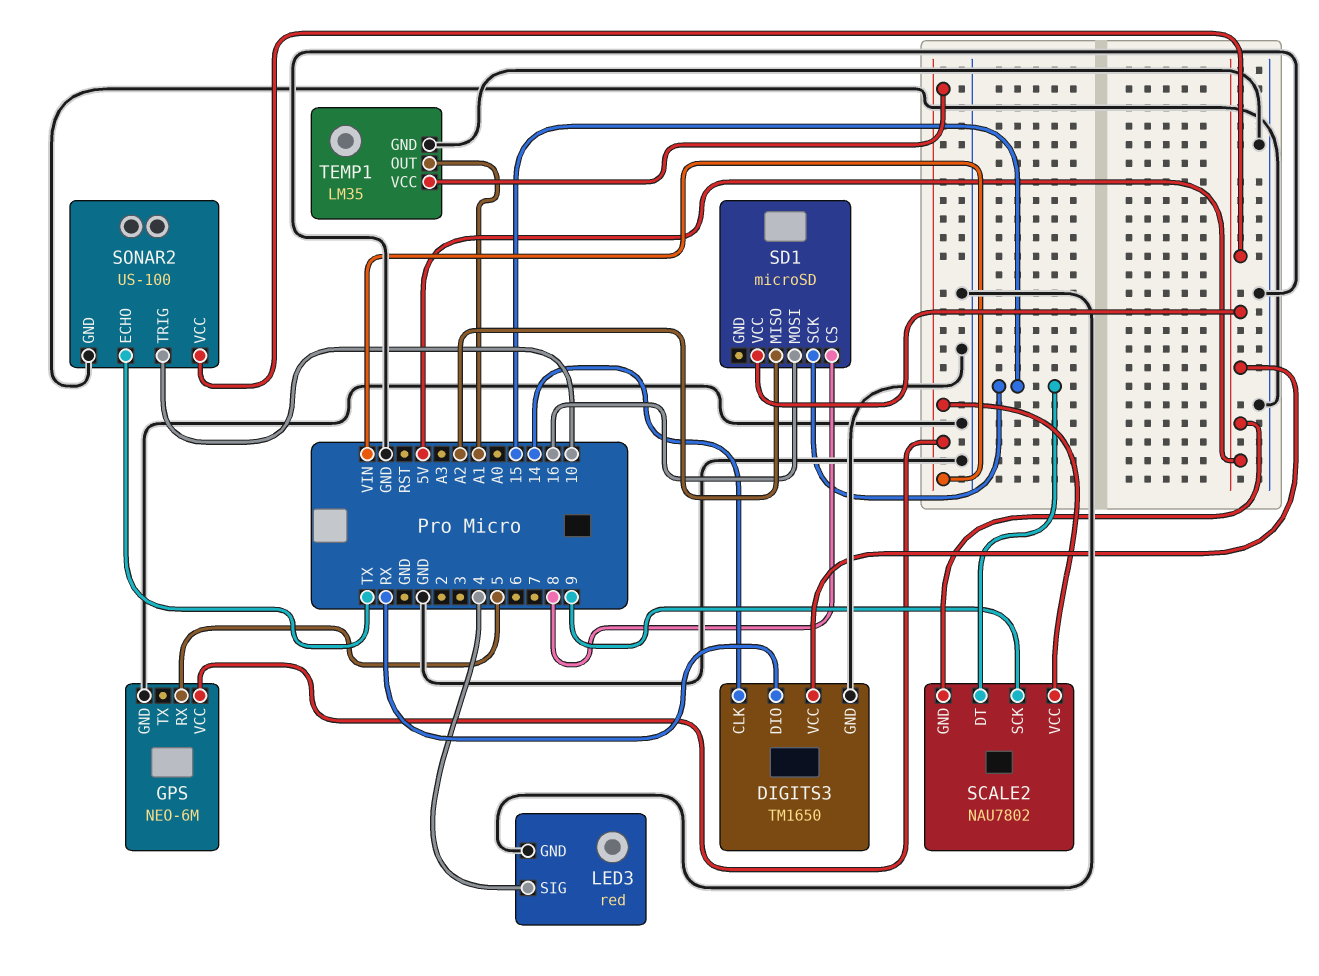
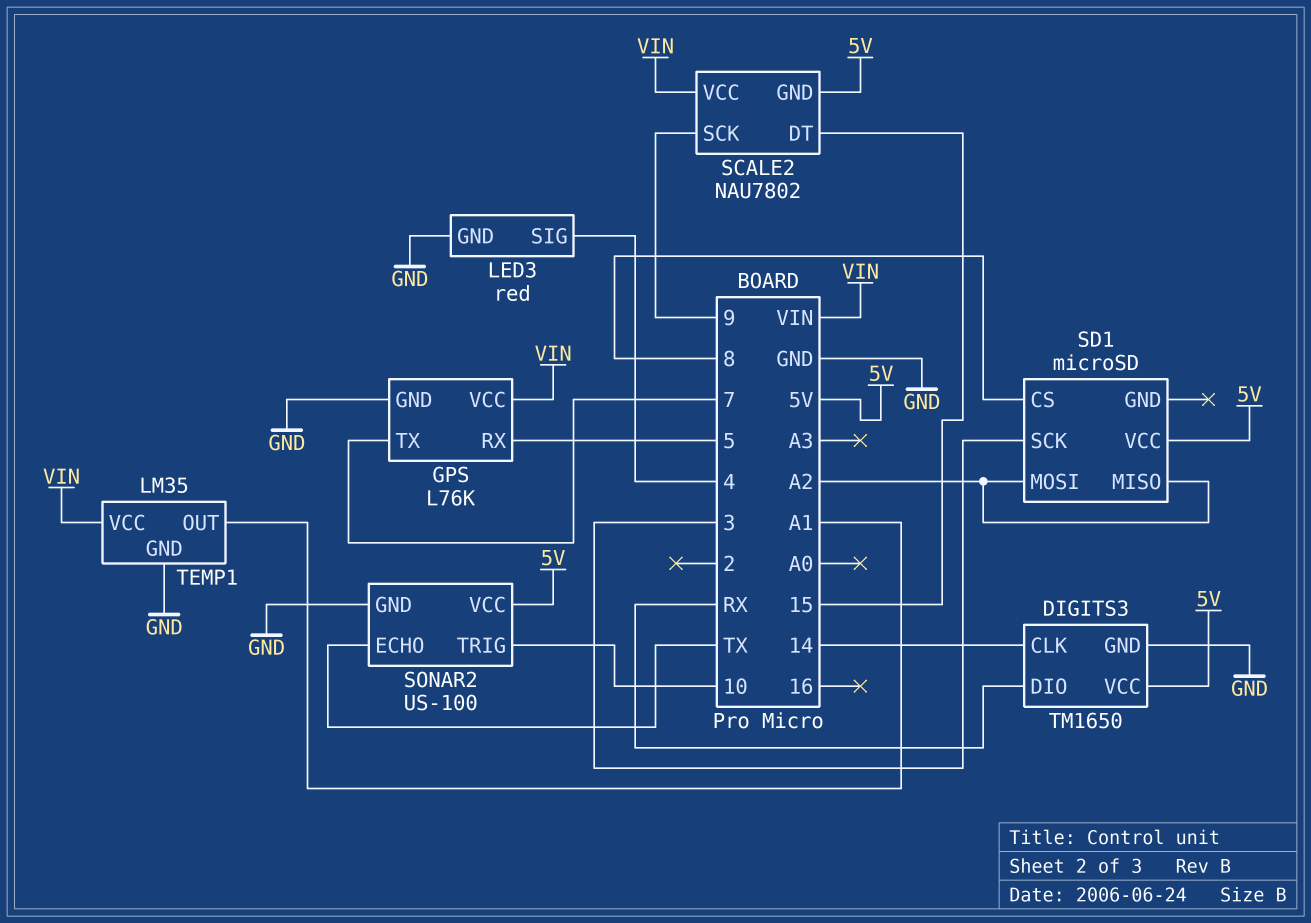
GPS: NEO-6M -> L76K
GPS pin TX: none -> 7
SD1 pin MOSI: 16 -> A2
SD1 pin SCK: 15 -> 3

